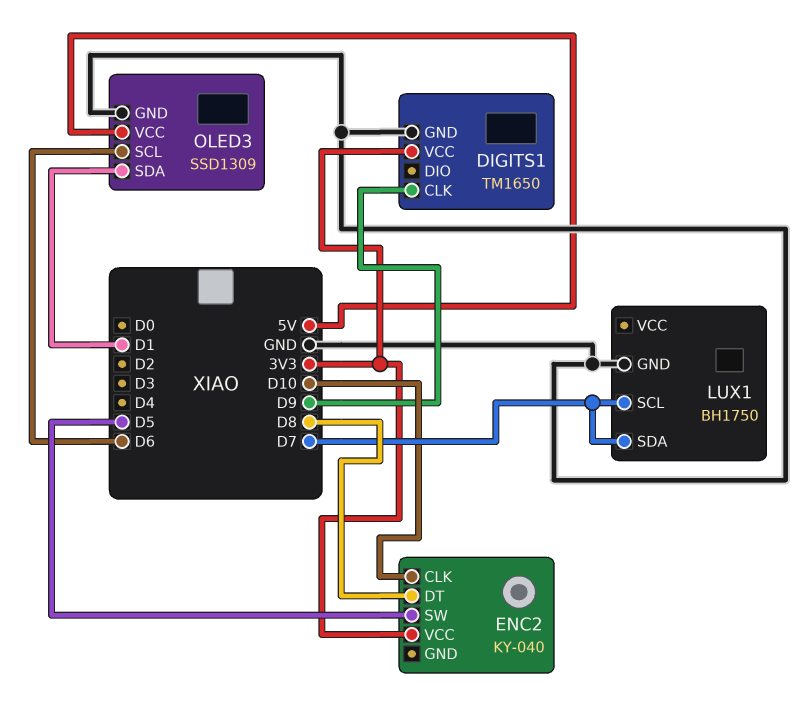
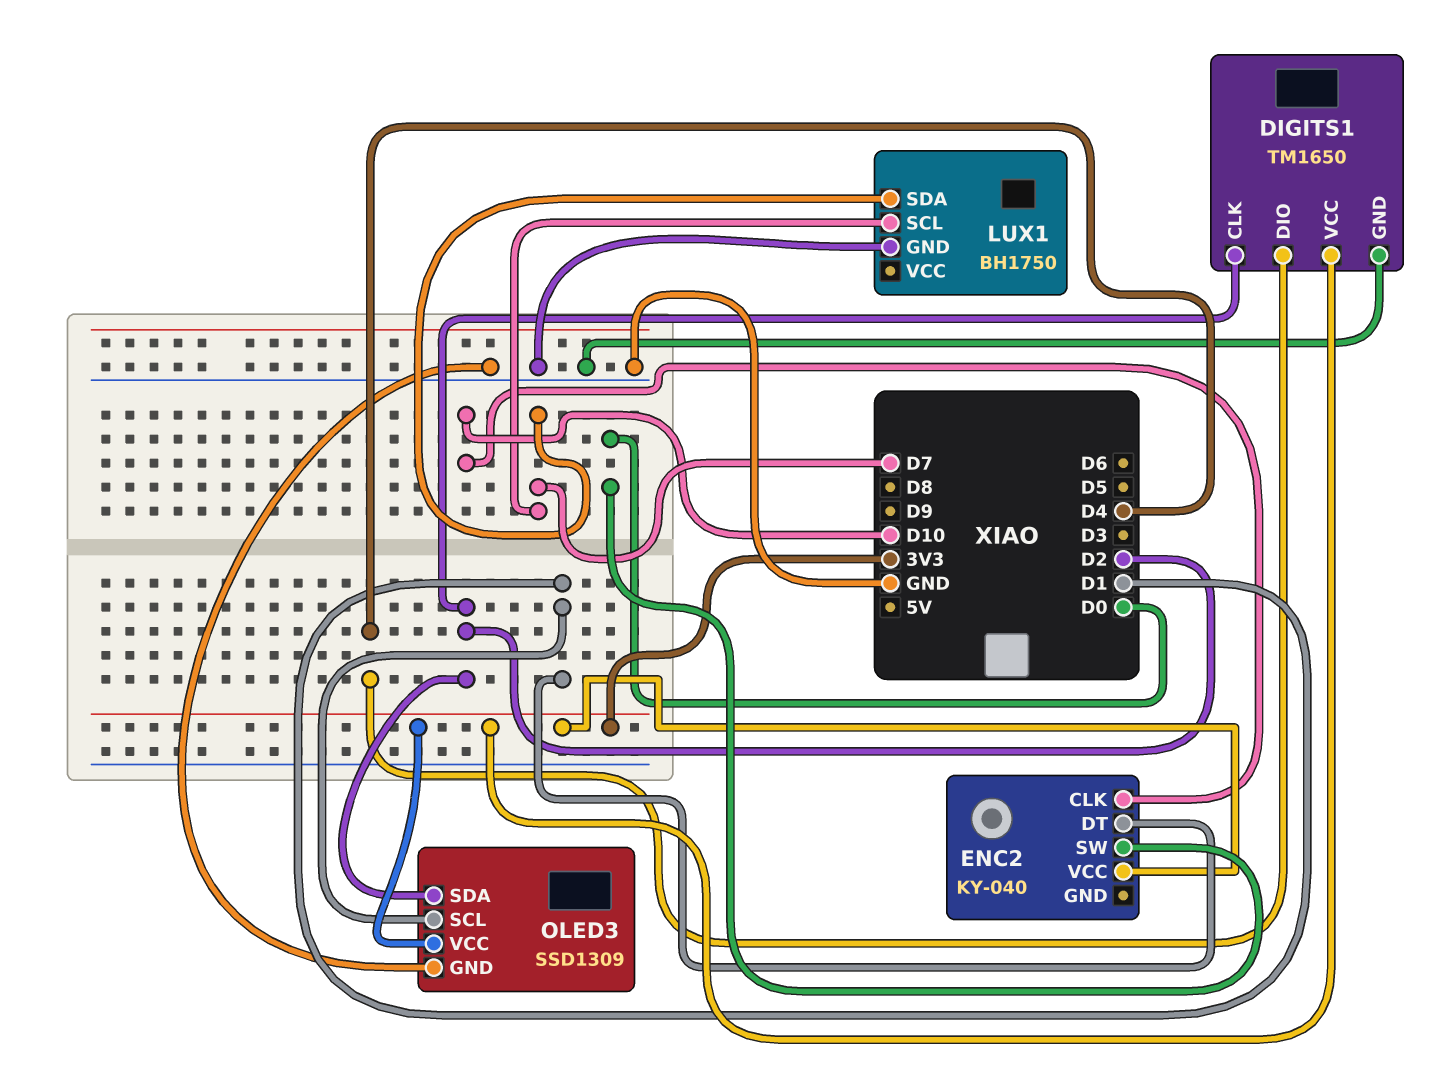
DIGITS1 pin CLK: D9 -> D2
DIGITS1 pin DIO: none -> D4
ENC2 pin DT: D8 -> D1
ENC2 pin SW: D5 -> D0
OLED3 pin SCL: D6 -> D1
OLED3 pin SDA: D1 -> D2
OLED3 pin VCC: 5V -> 3V3

